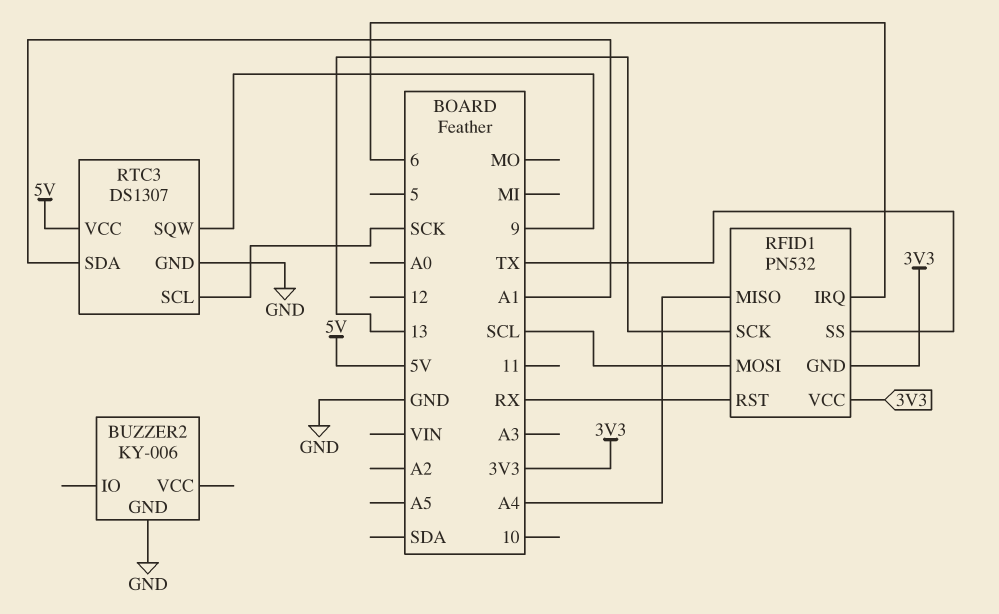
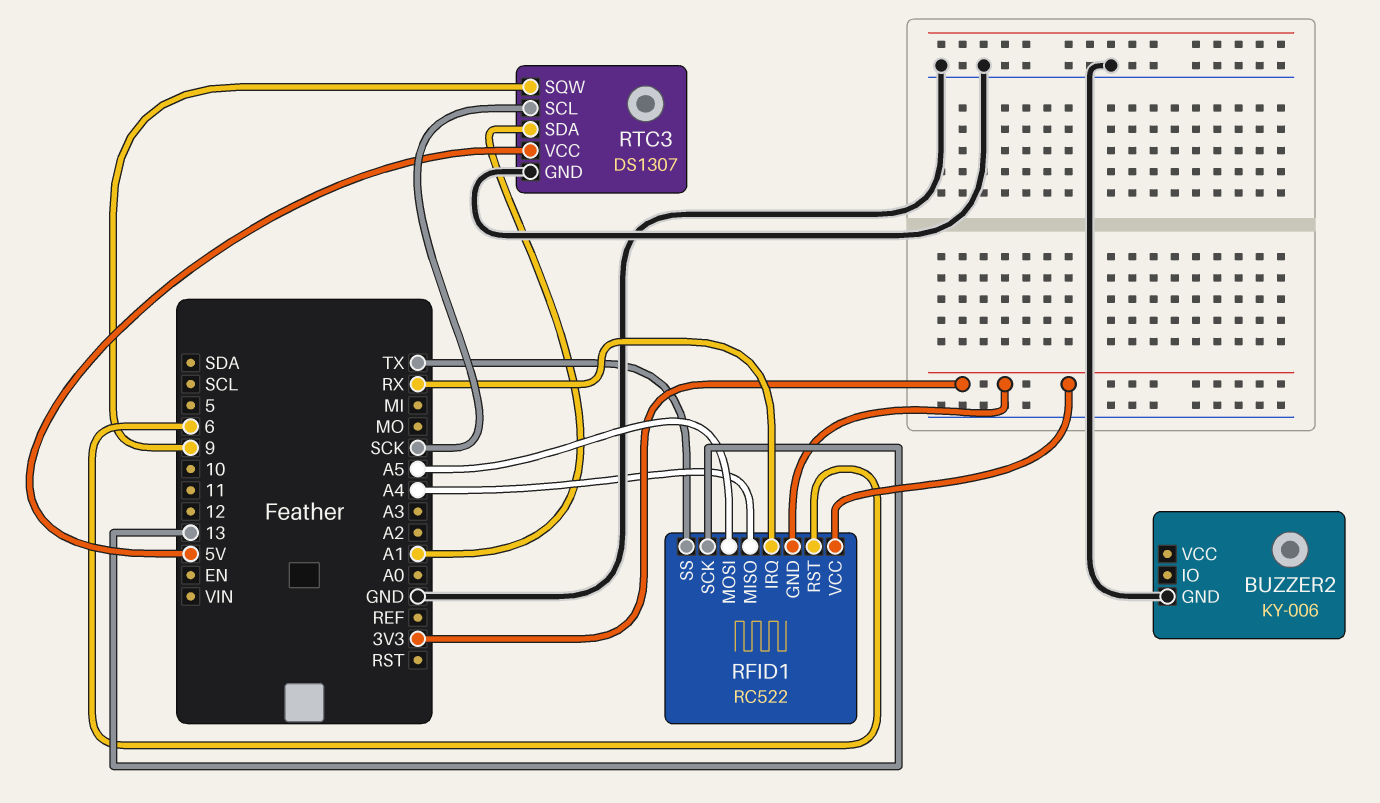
RFID1: PN532 -> RC522
RFID1 pin IRQ: 6 -> RX
RFID1 pin MOSI: SCL -> A5
RFID1 pin RST: RX -> 6

